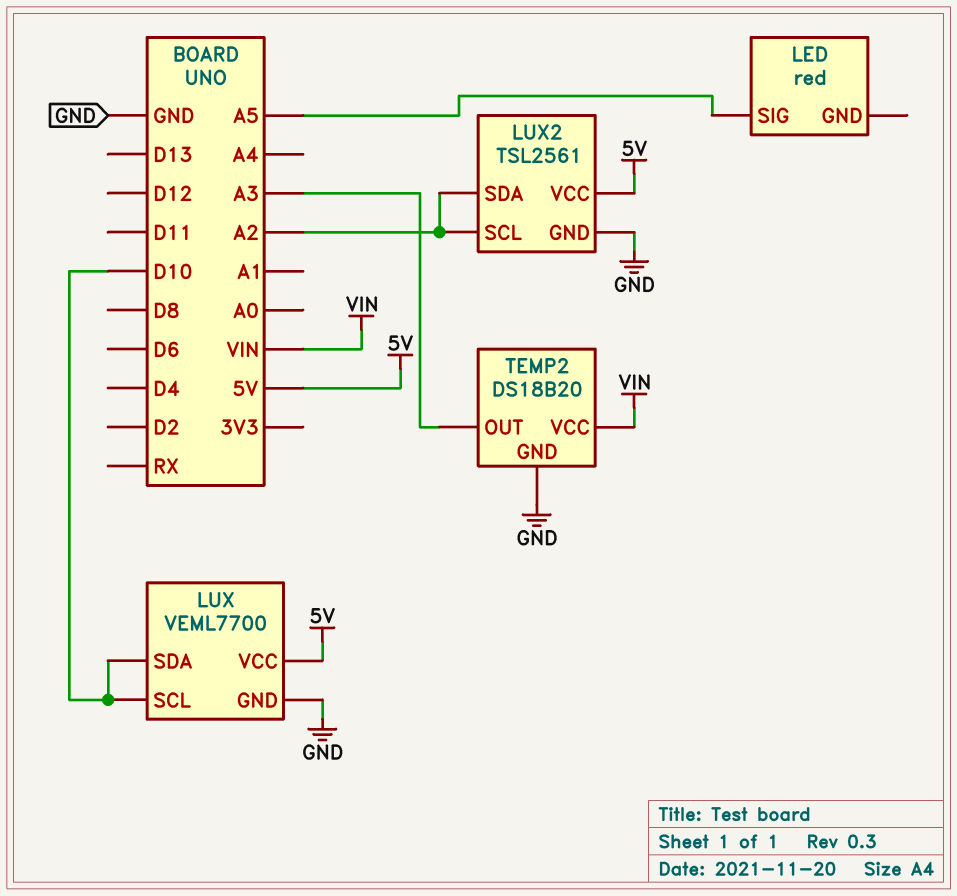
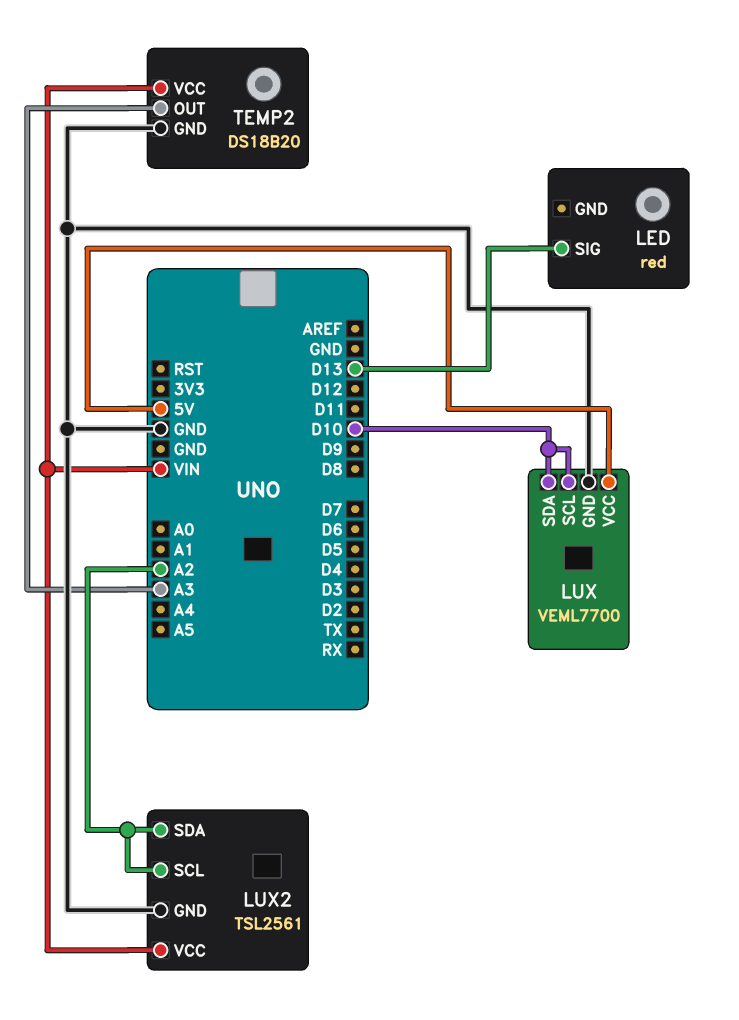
LED pin SIG: A5 -> D13
LUX2 pin VCC: 5V -> VIN

